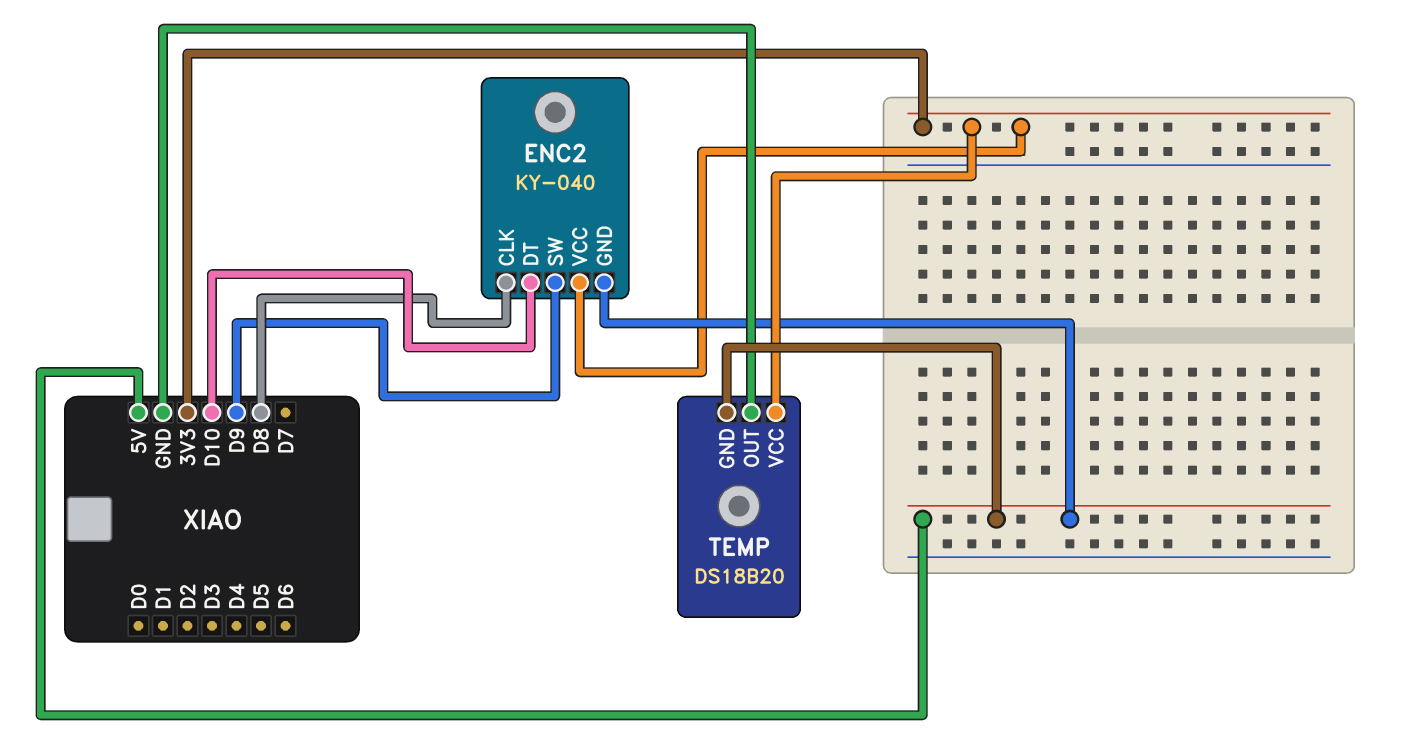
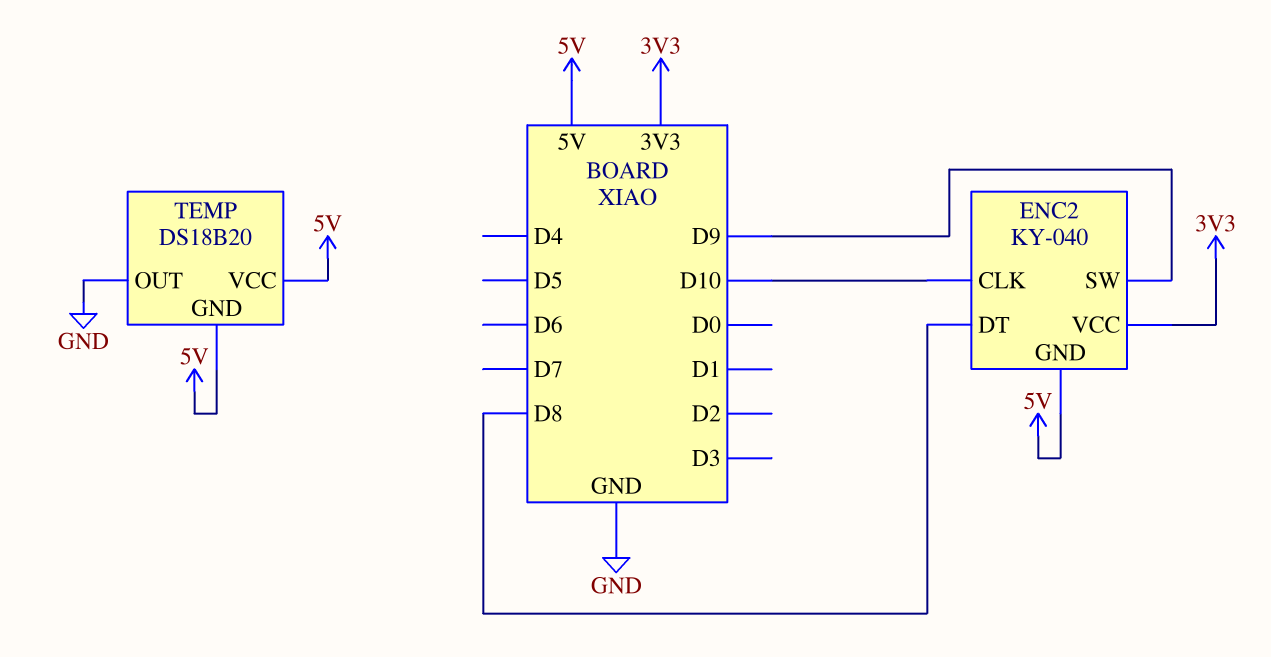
ENC2 pin CLK: D8 -> D10
ENC2 pin DT: D10 -> D8
TEMP pin VCC: 3V3 -> 5V

